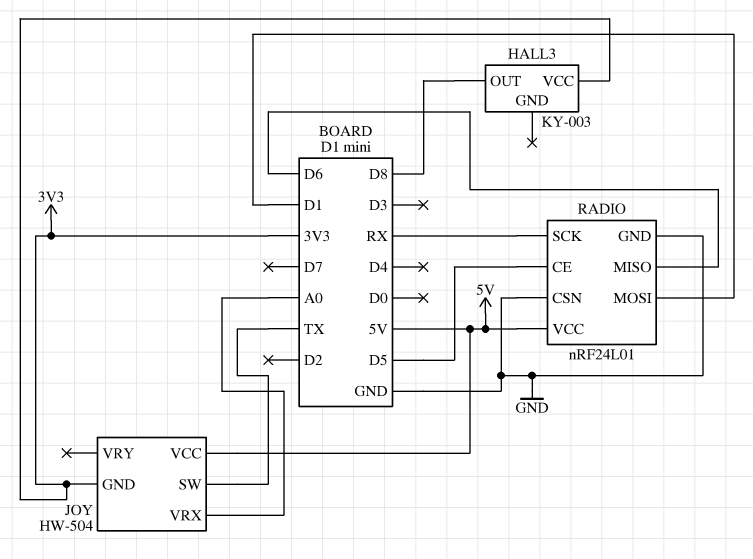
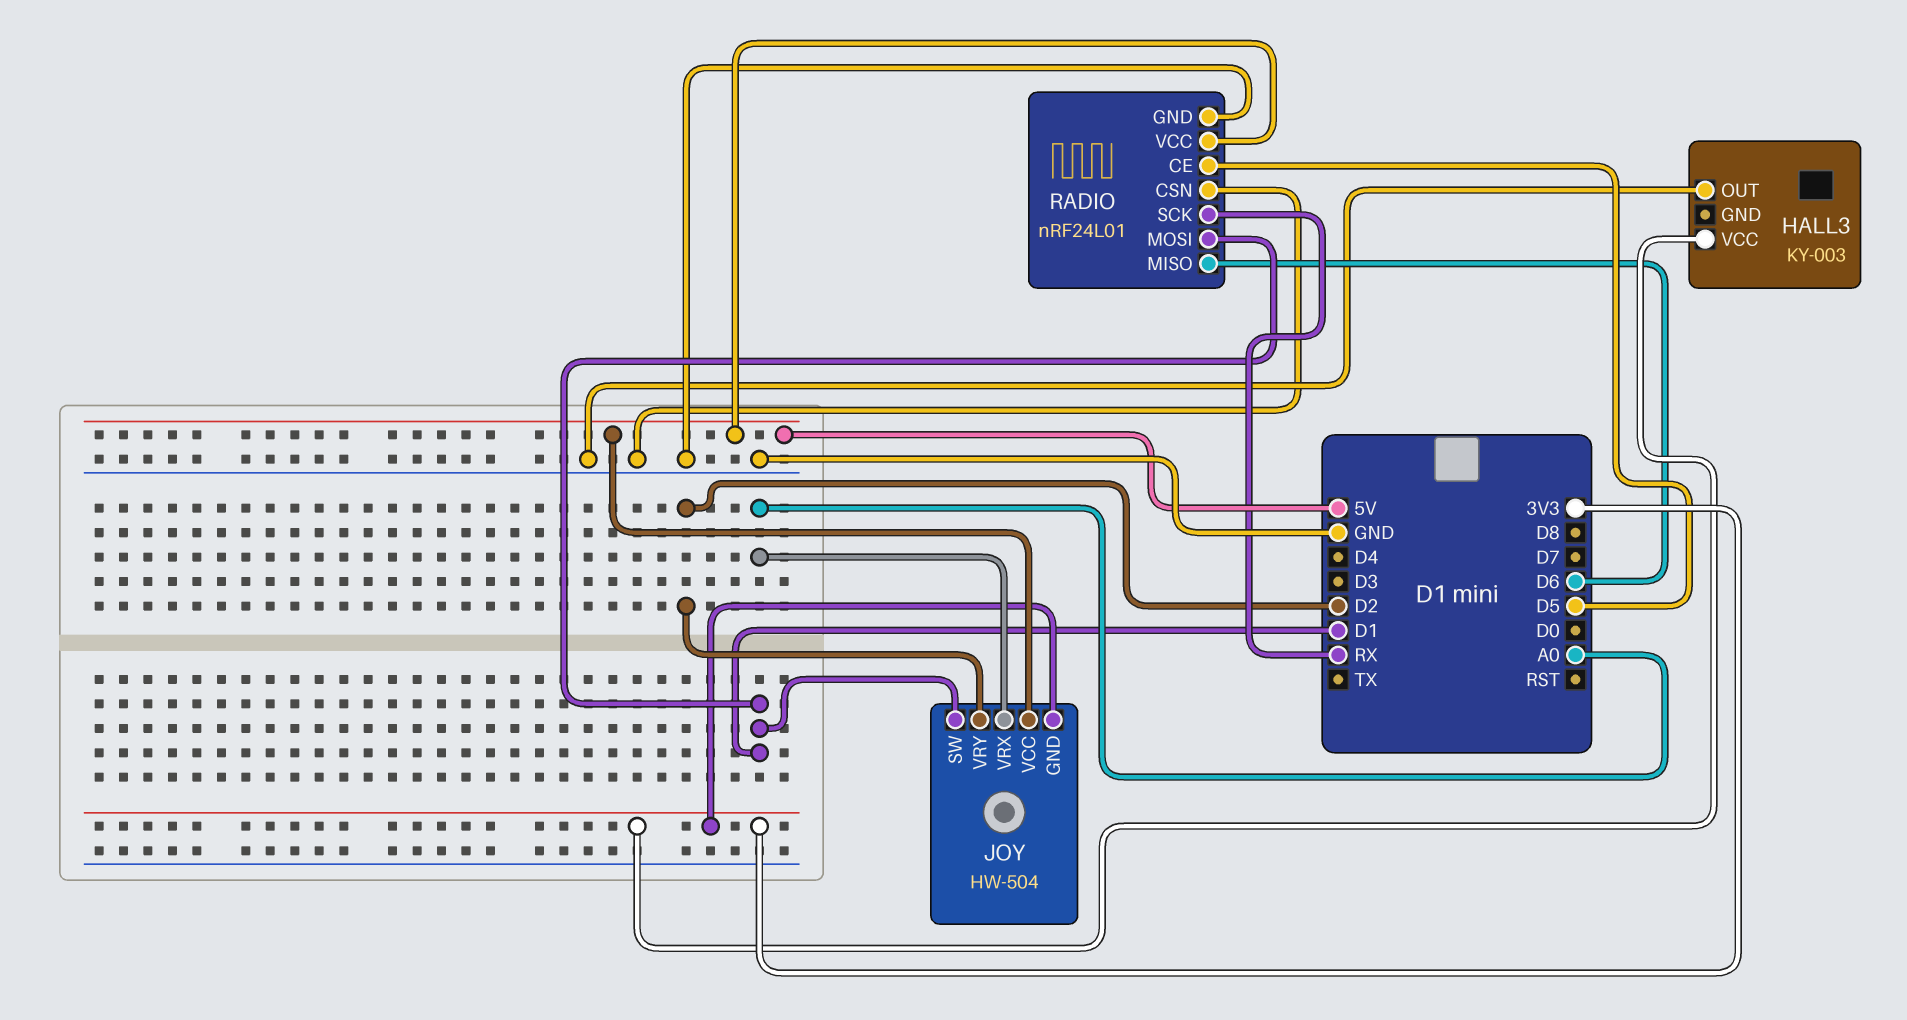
HALL3 pin OUT: D8 -> GND
JOY pin SW: TX -> D1
JOY pin VRY: none -> D2

